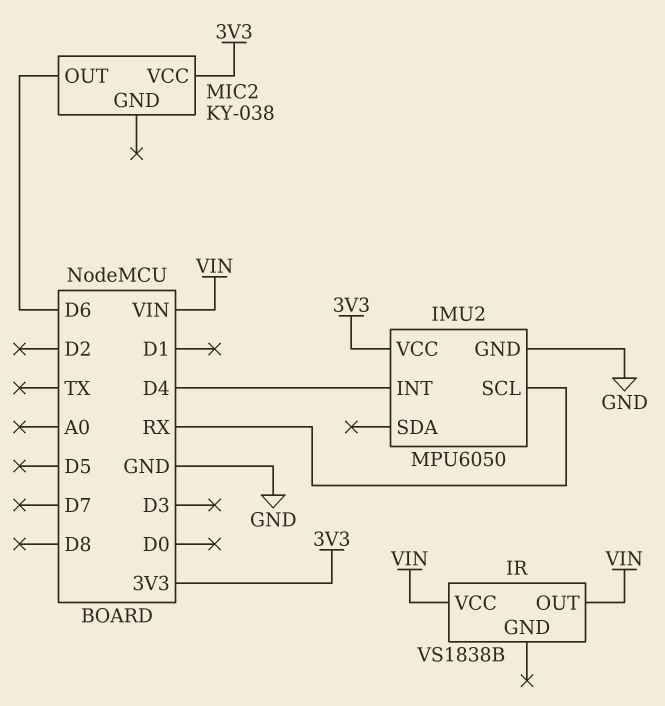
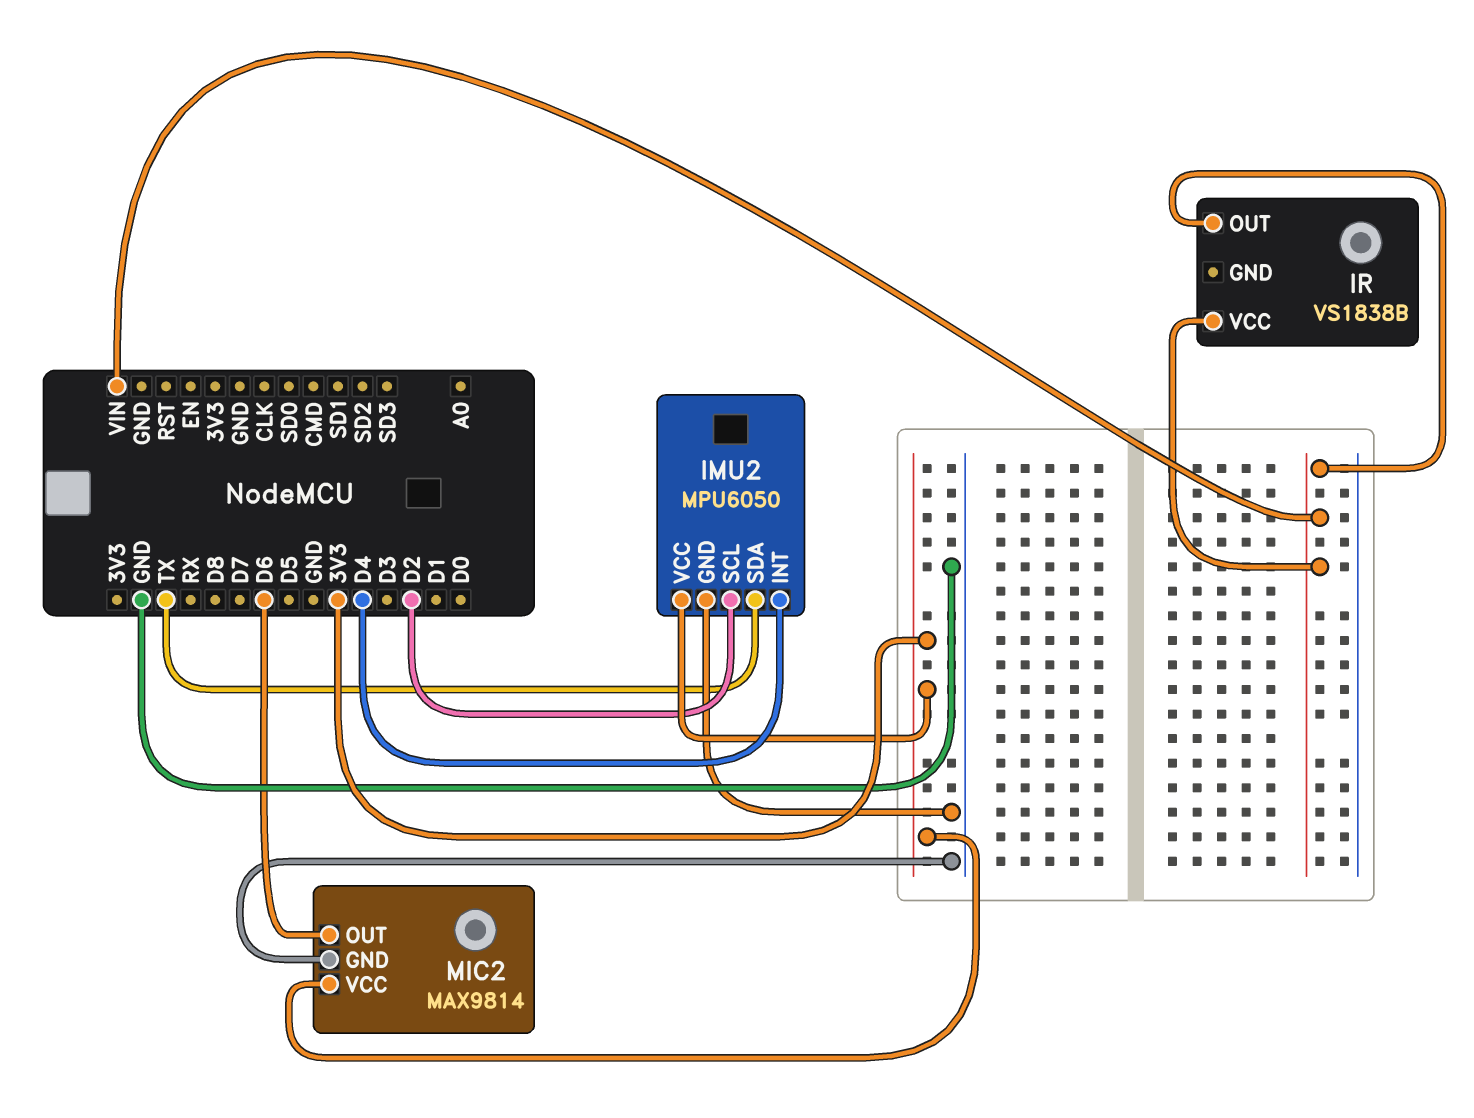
IMU2 pin SCL: RX -> D2
IMU2 pin SDA: none -> TX
MIC2: KY-038 -> MAX9814
MIC2 pin GND: none -> GND

